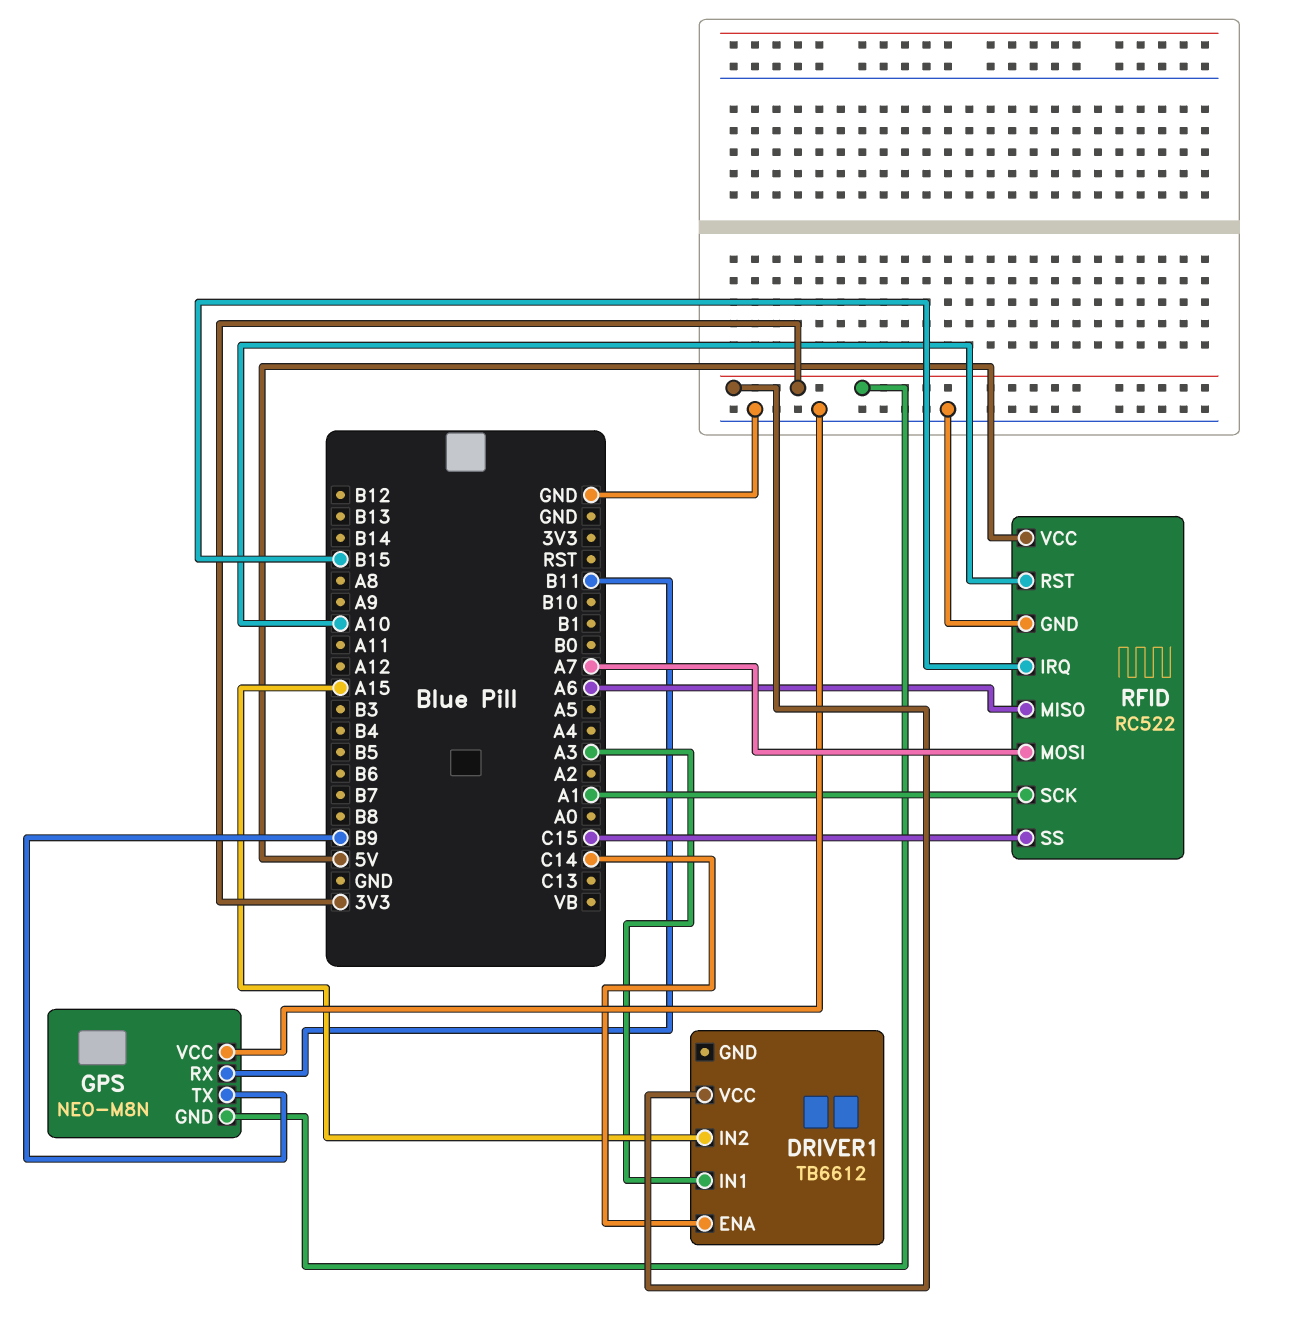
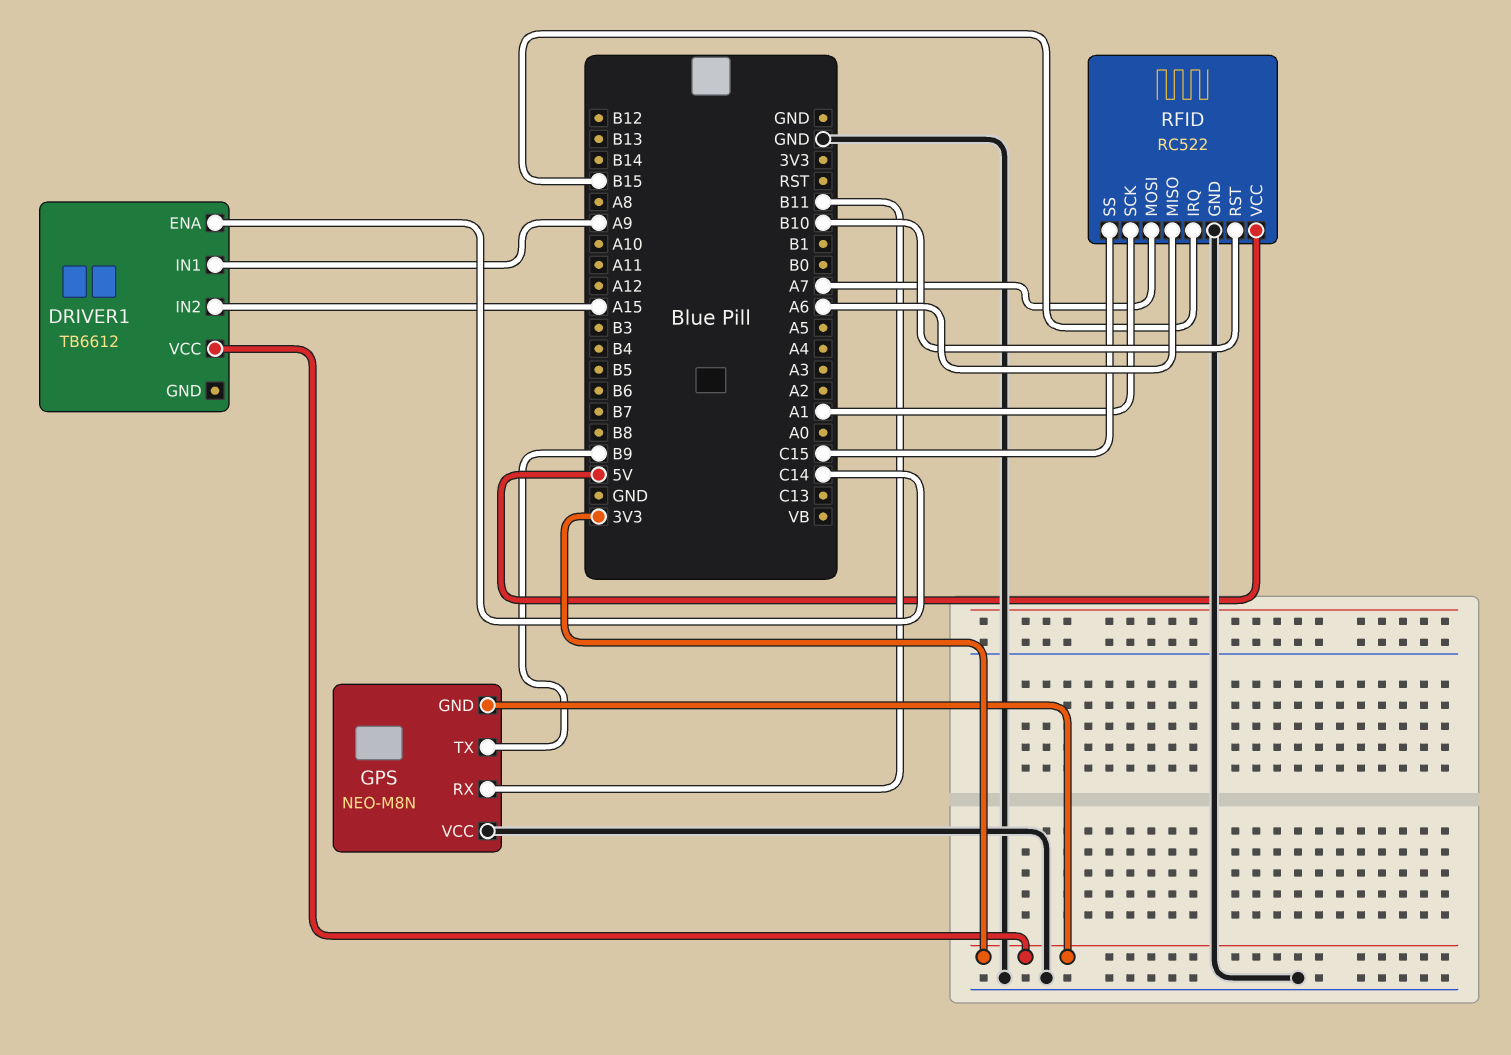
DRIVER1 pin IN1: A3 -> A9
RFID pin RST: A10 -> B10

